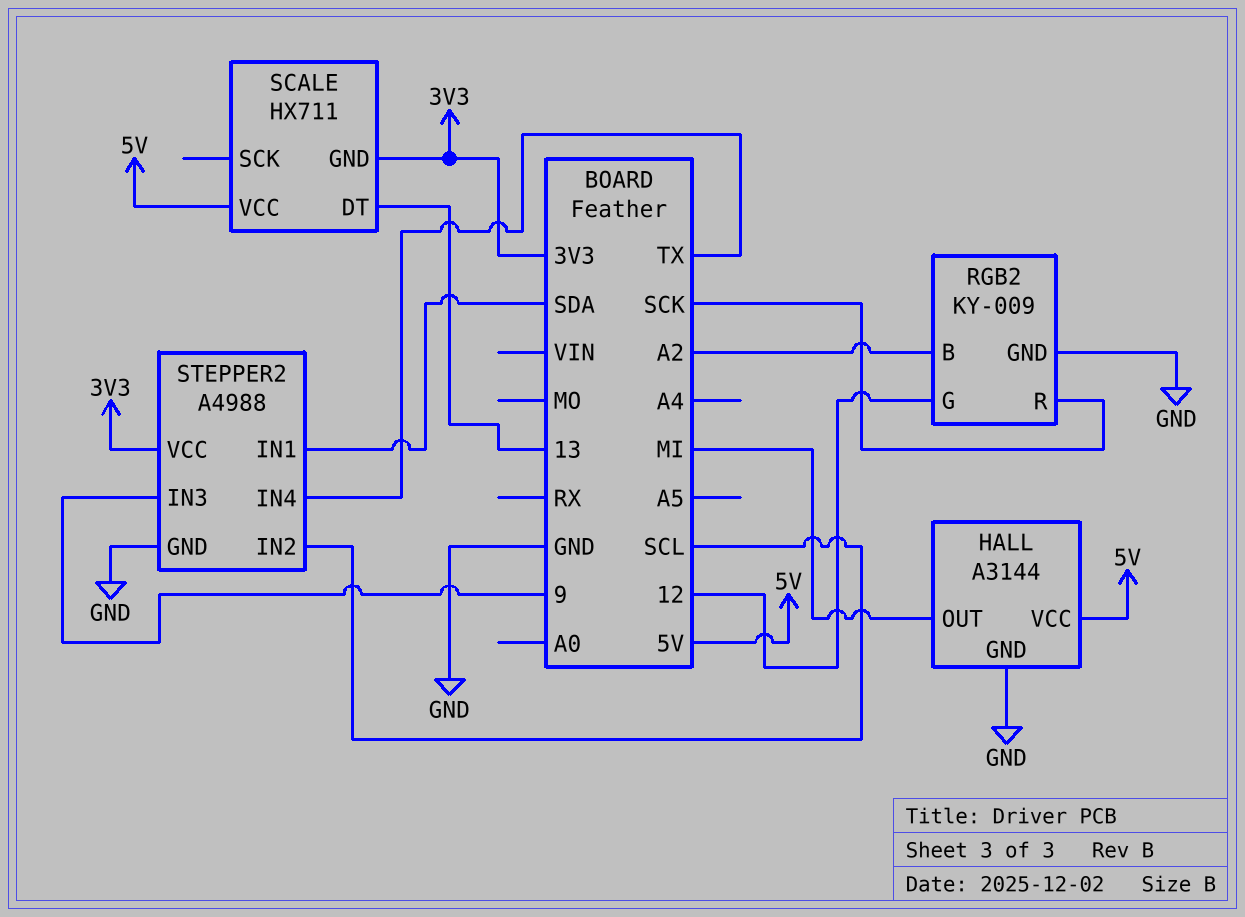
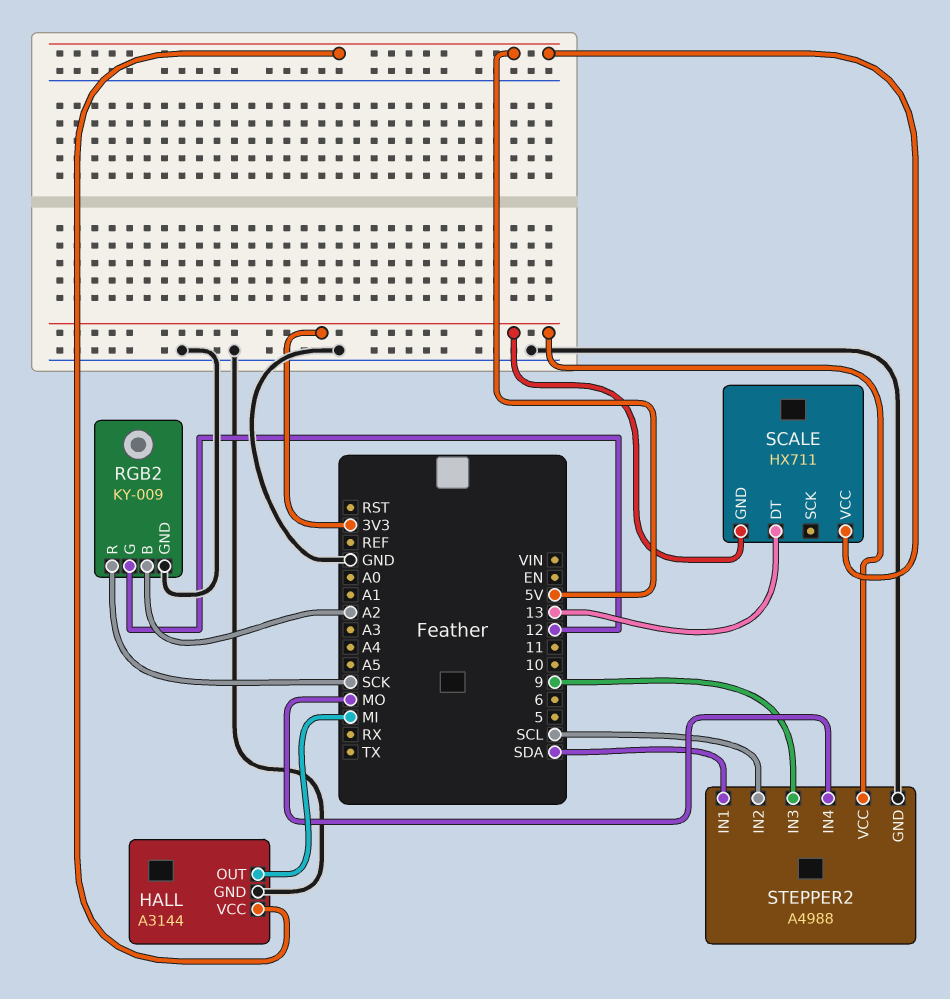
STEPPER2 pin IN4: TX -> MO

